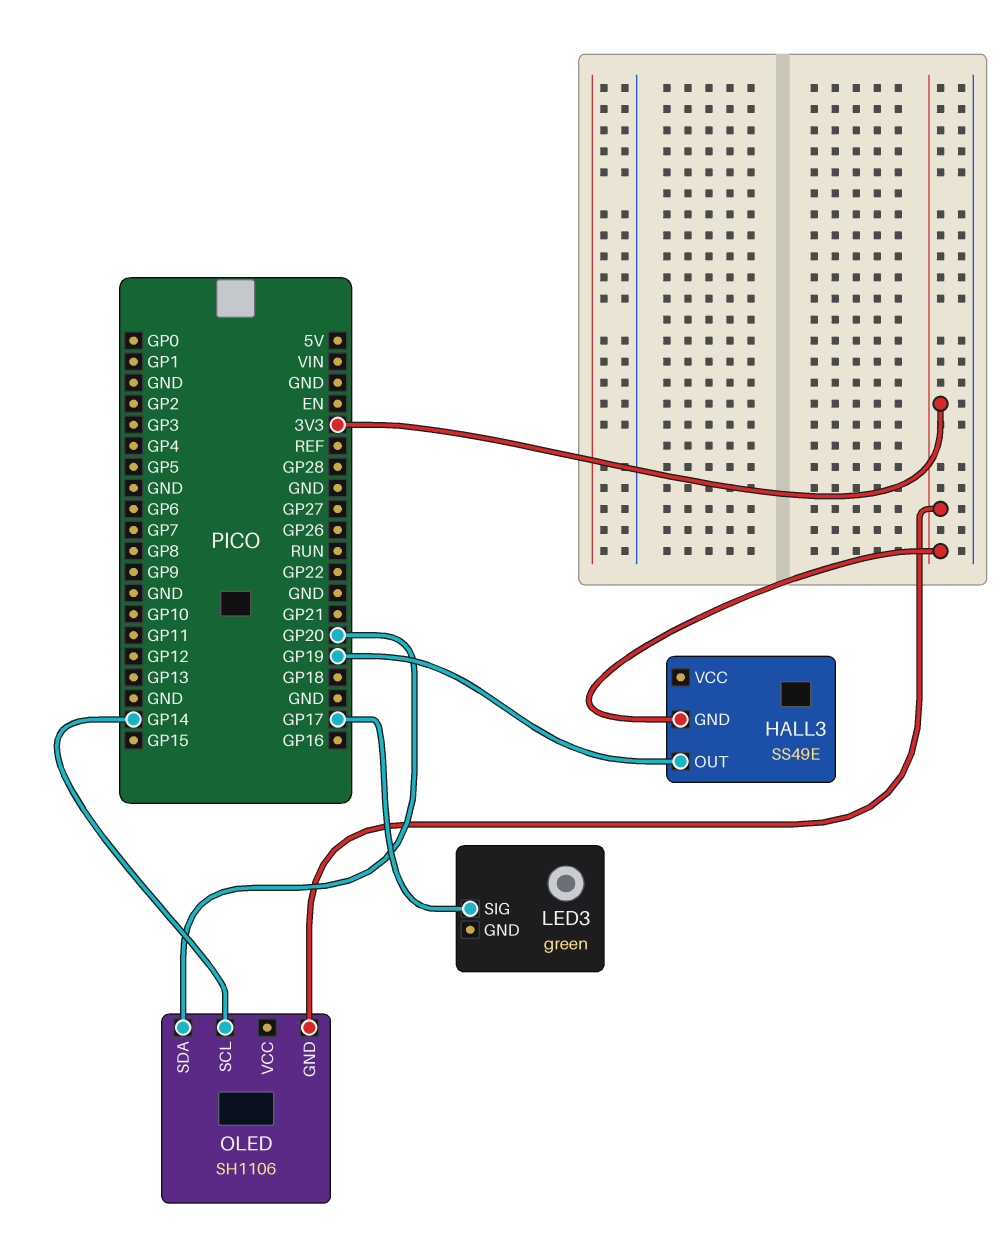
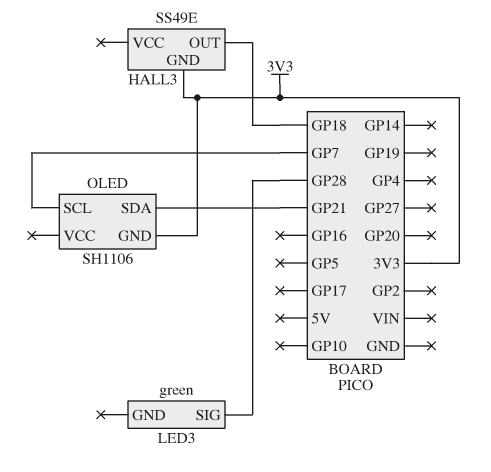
HALL3 pin OUT: GP19 -> GP18
LED3 pin SIG: GP17 -> GP28
OLED pin SCL: GP14 -> GP7
OLED pin SDA: GP20 -> GP21

